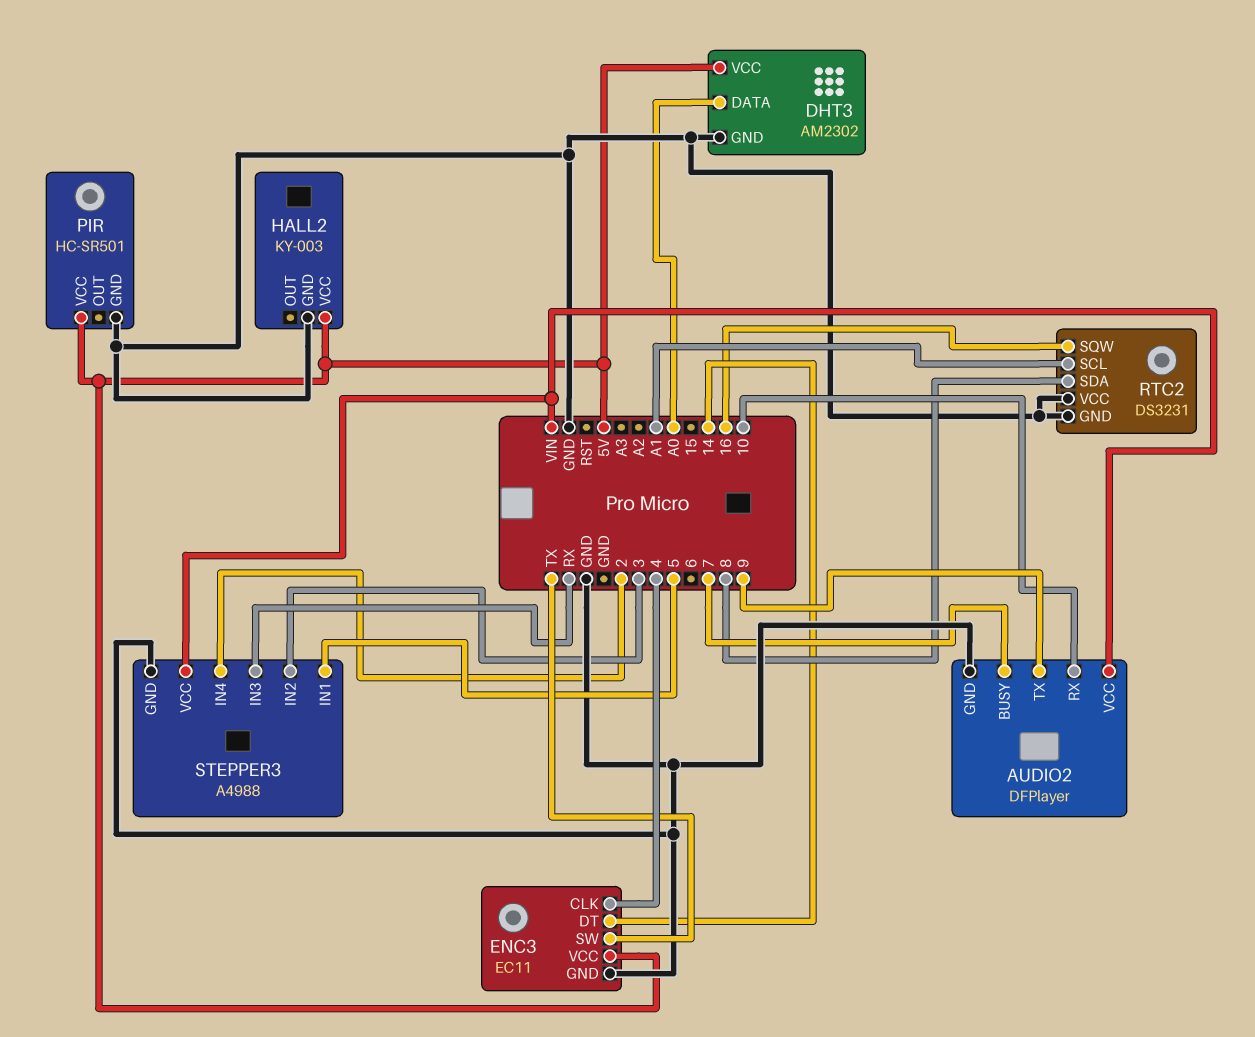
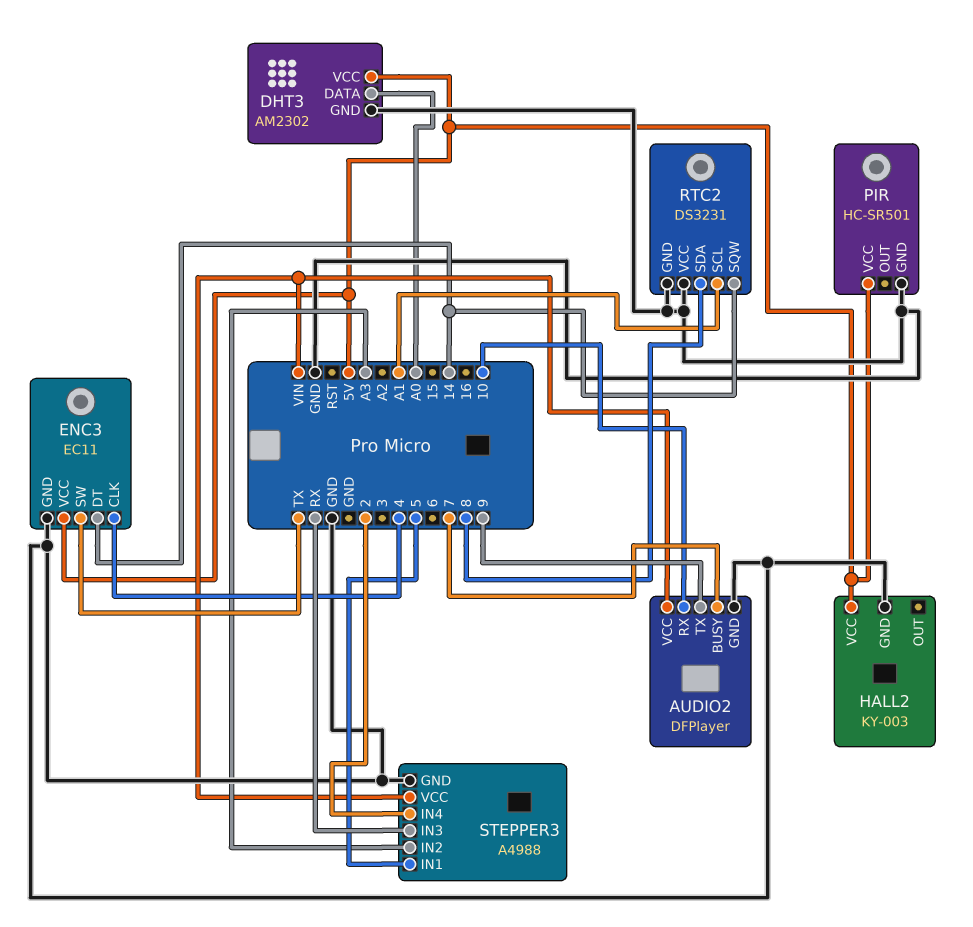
RTC2 pin SQW: 16 -> 14
STEPPER3 pin IN2: 3 -> A3

